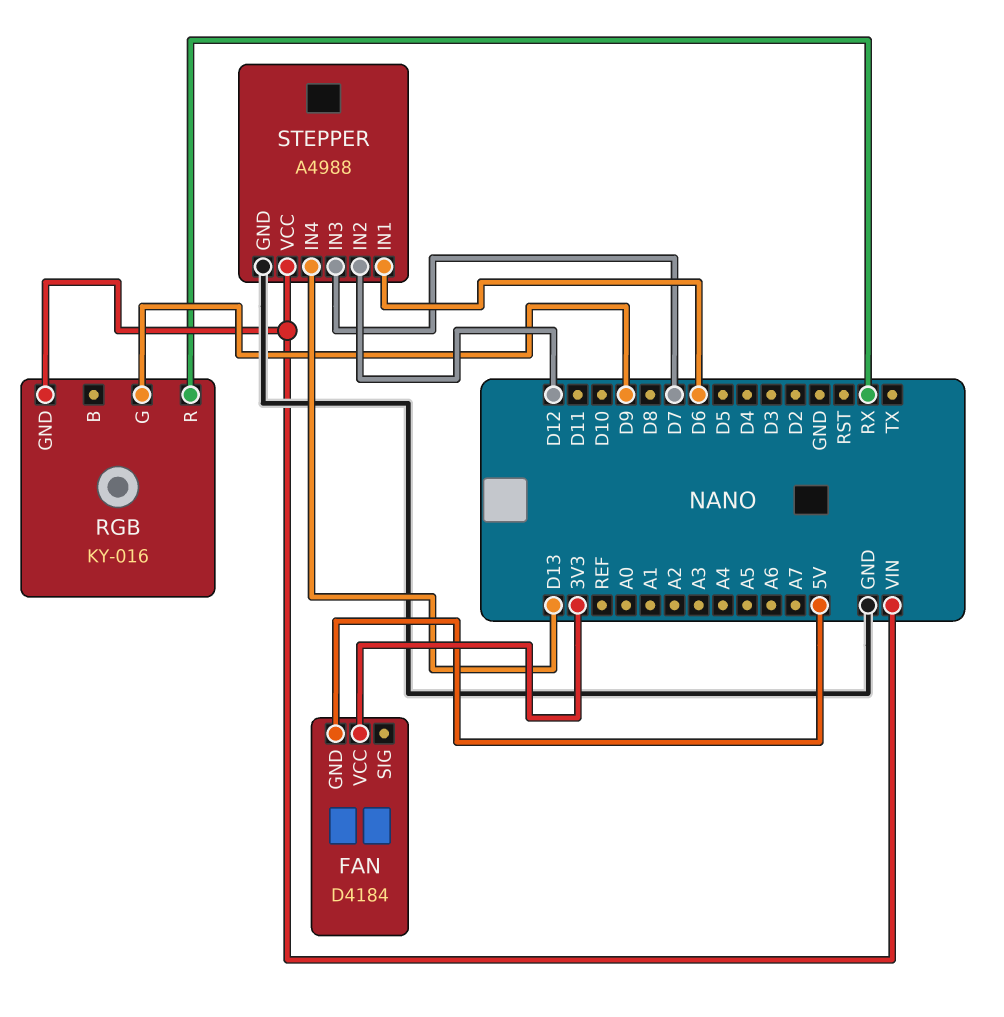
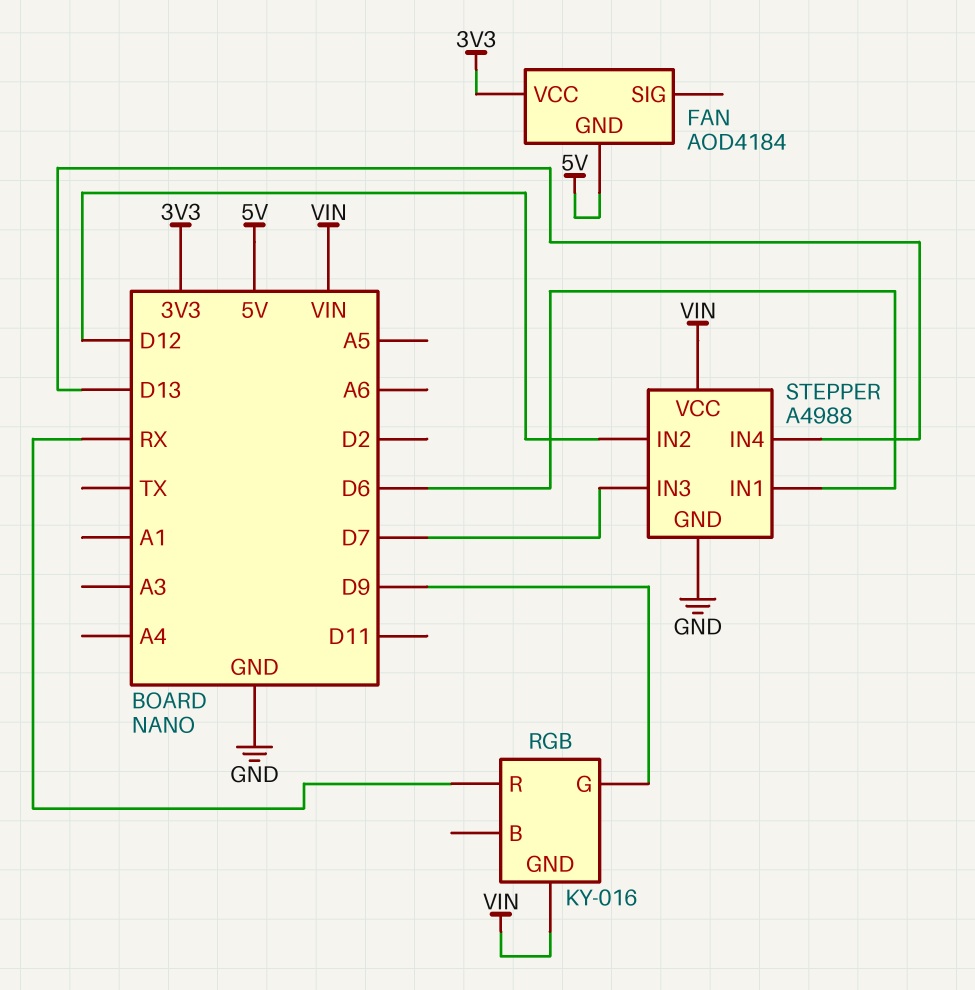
FAN: D4184 -> AOD4184

